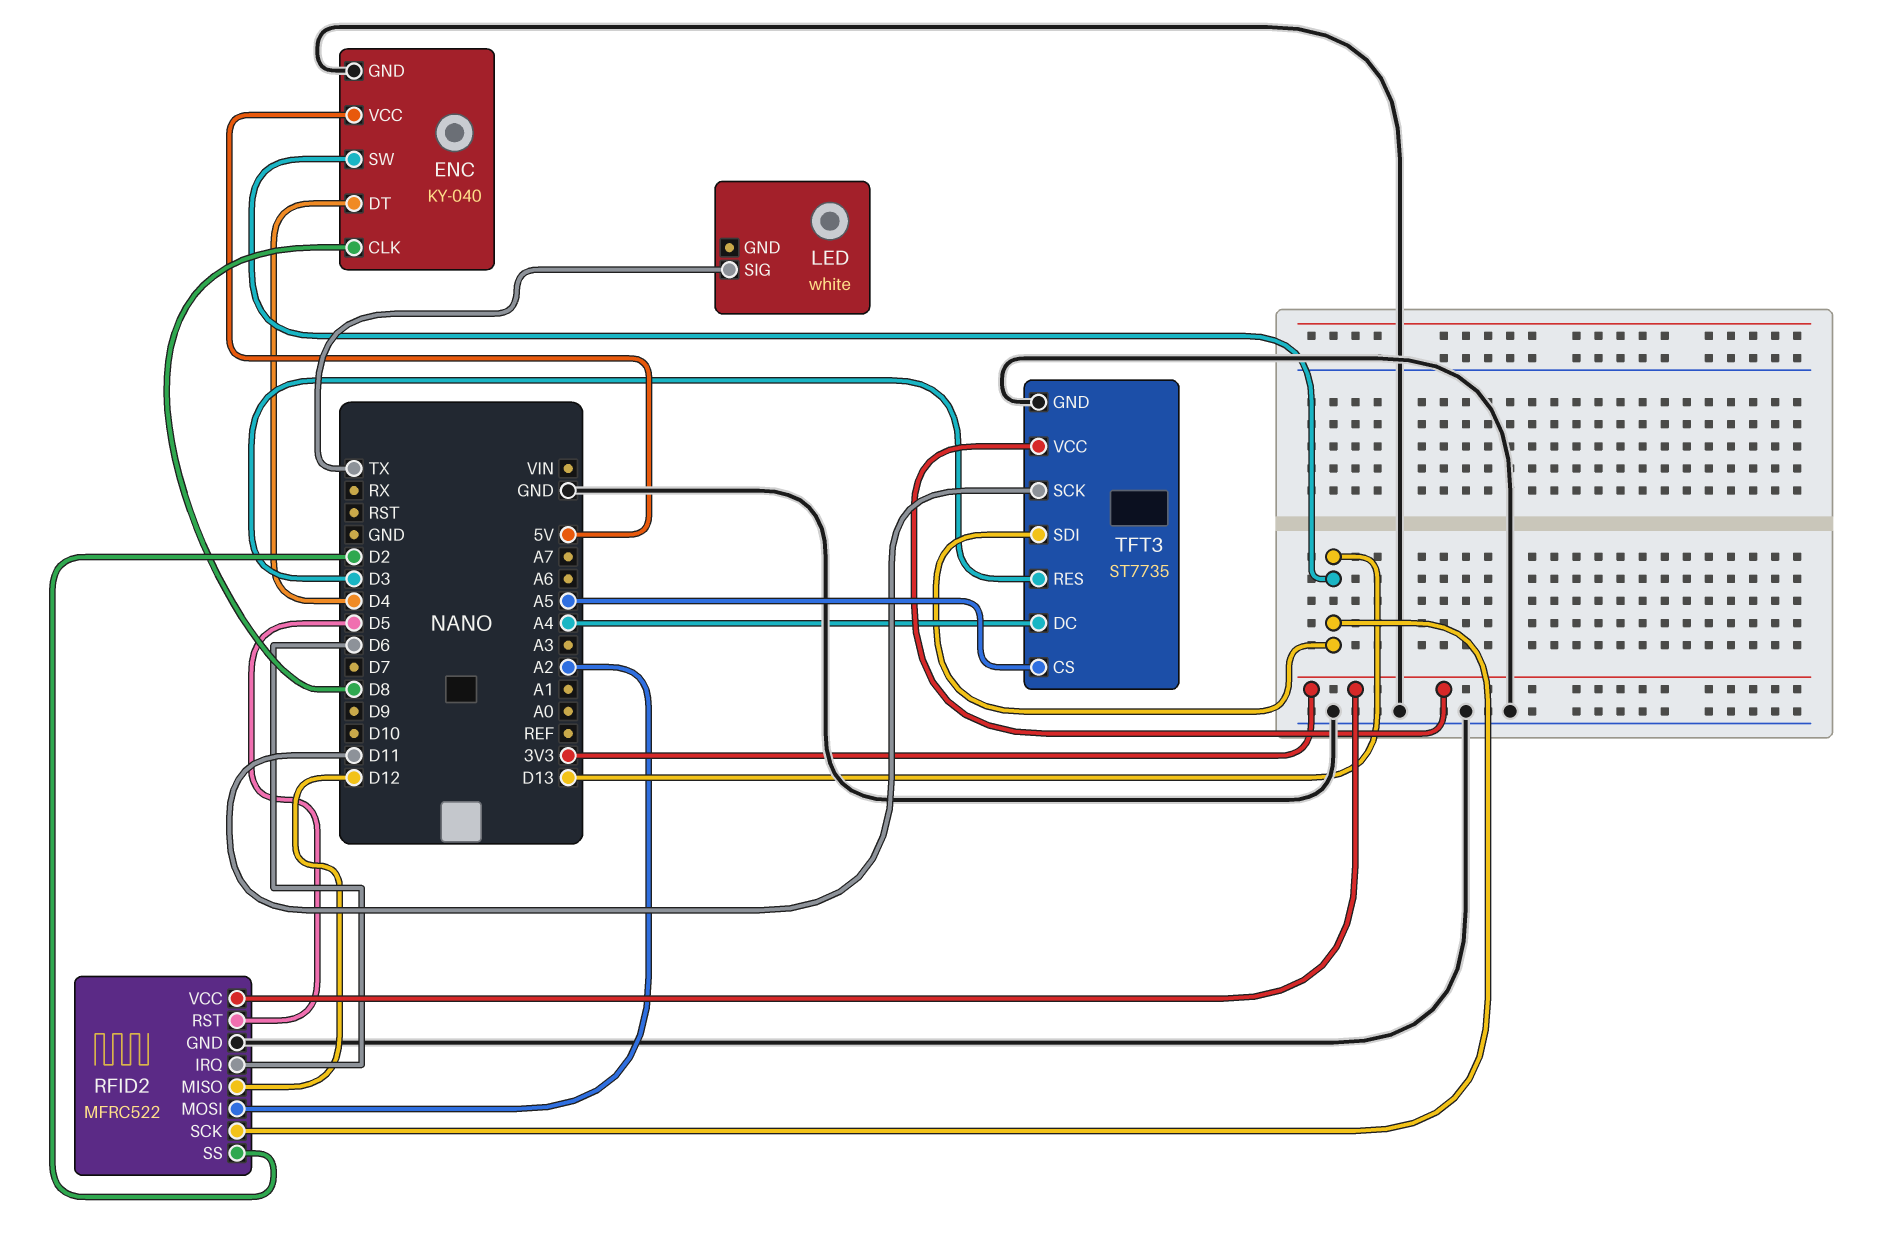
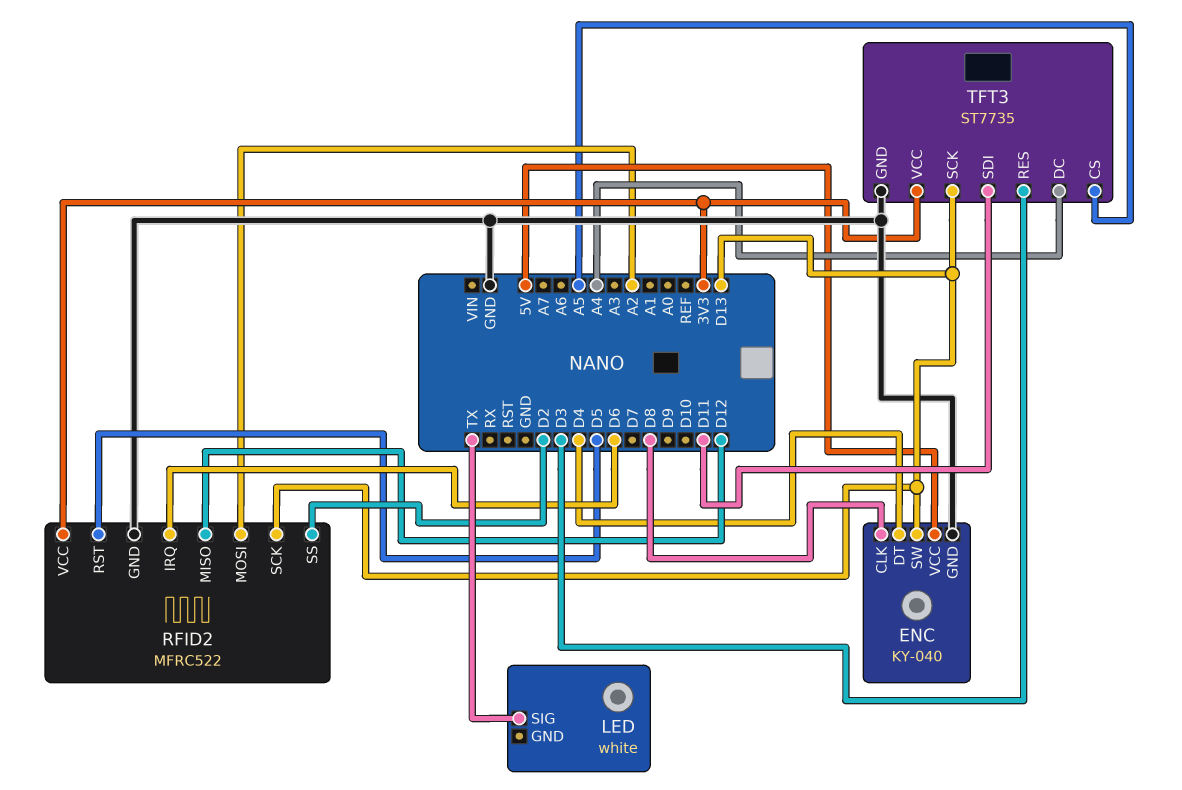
TFT3 pin SCK: D11 -> D13
TFT3 pin SDI: D13 -> D11

